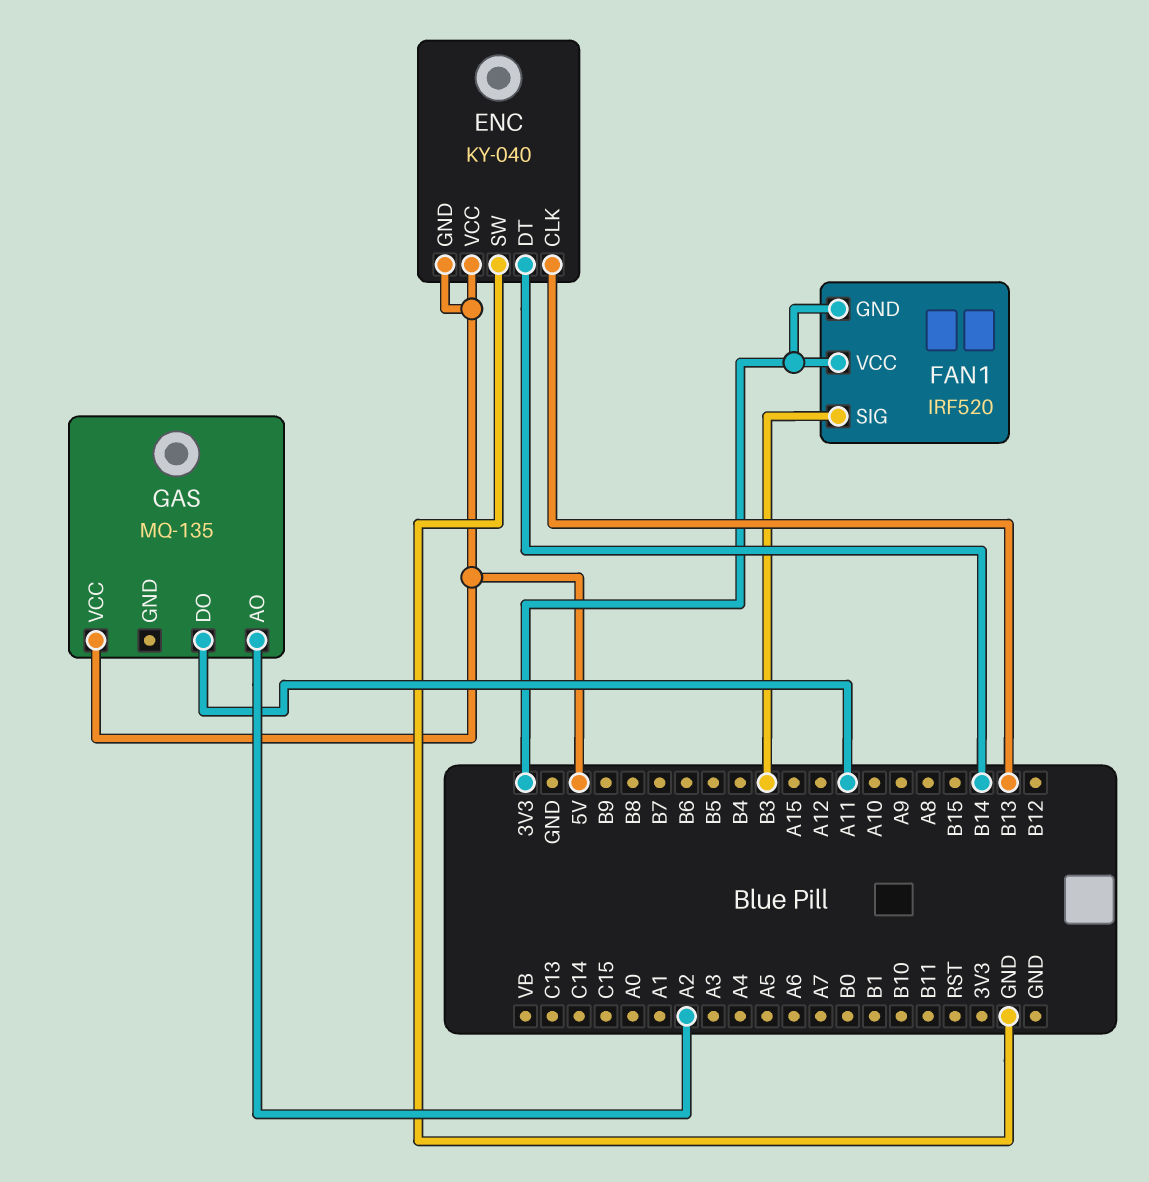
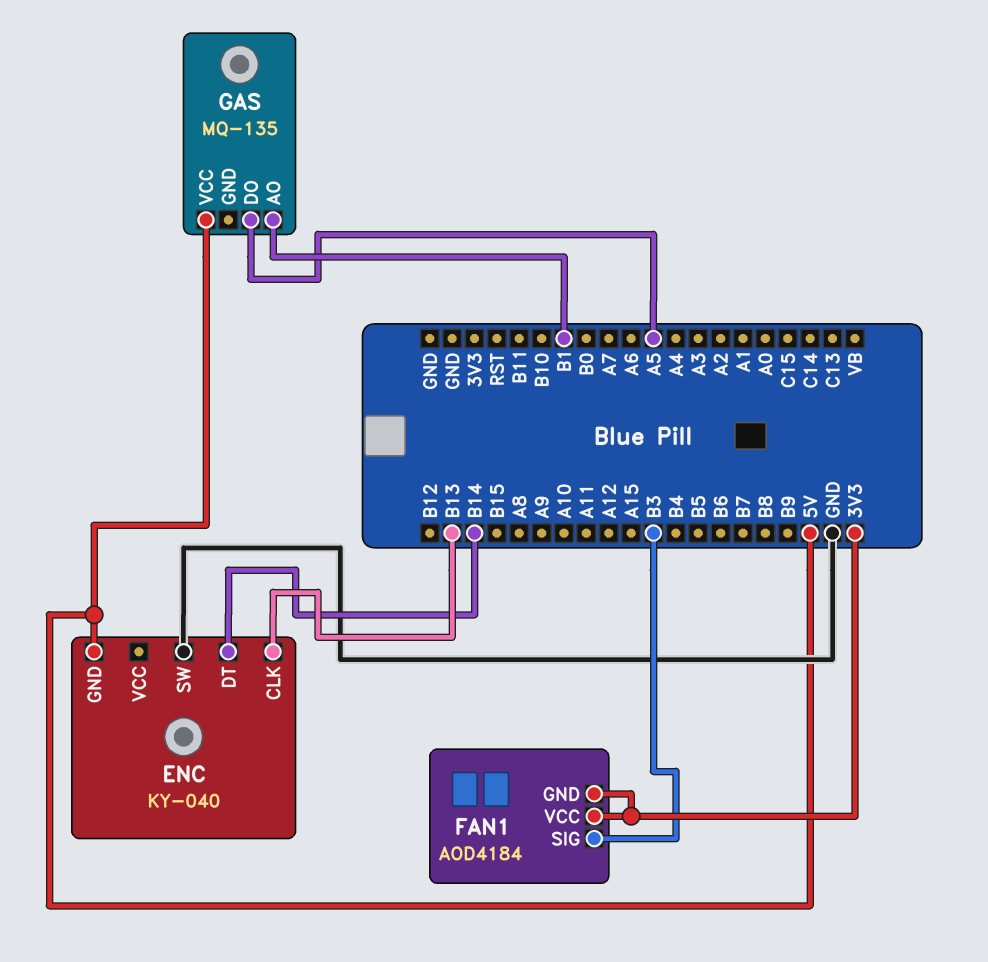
ENC pin VCC: 5V -> none
FAN1: IRF520 -> AOD4184
GAS pin AO: A2 -> B1
GAS pin DO: A11 -> A5

